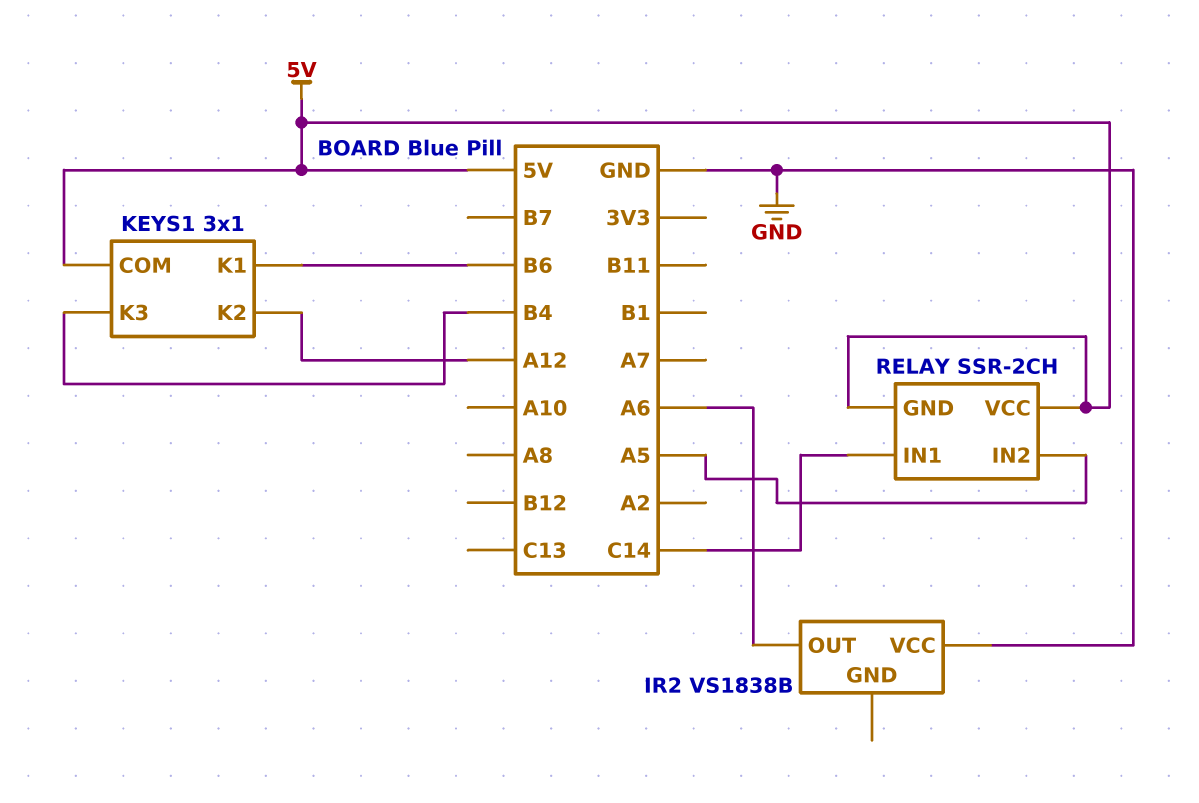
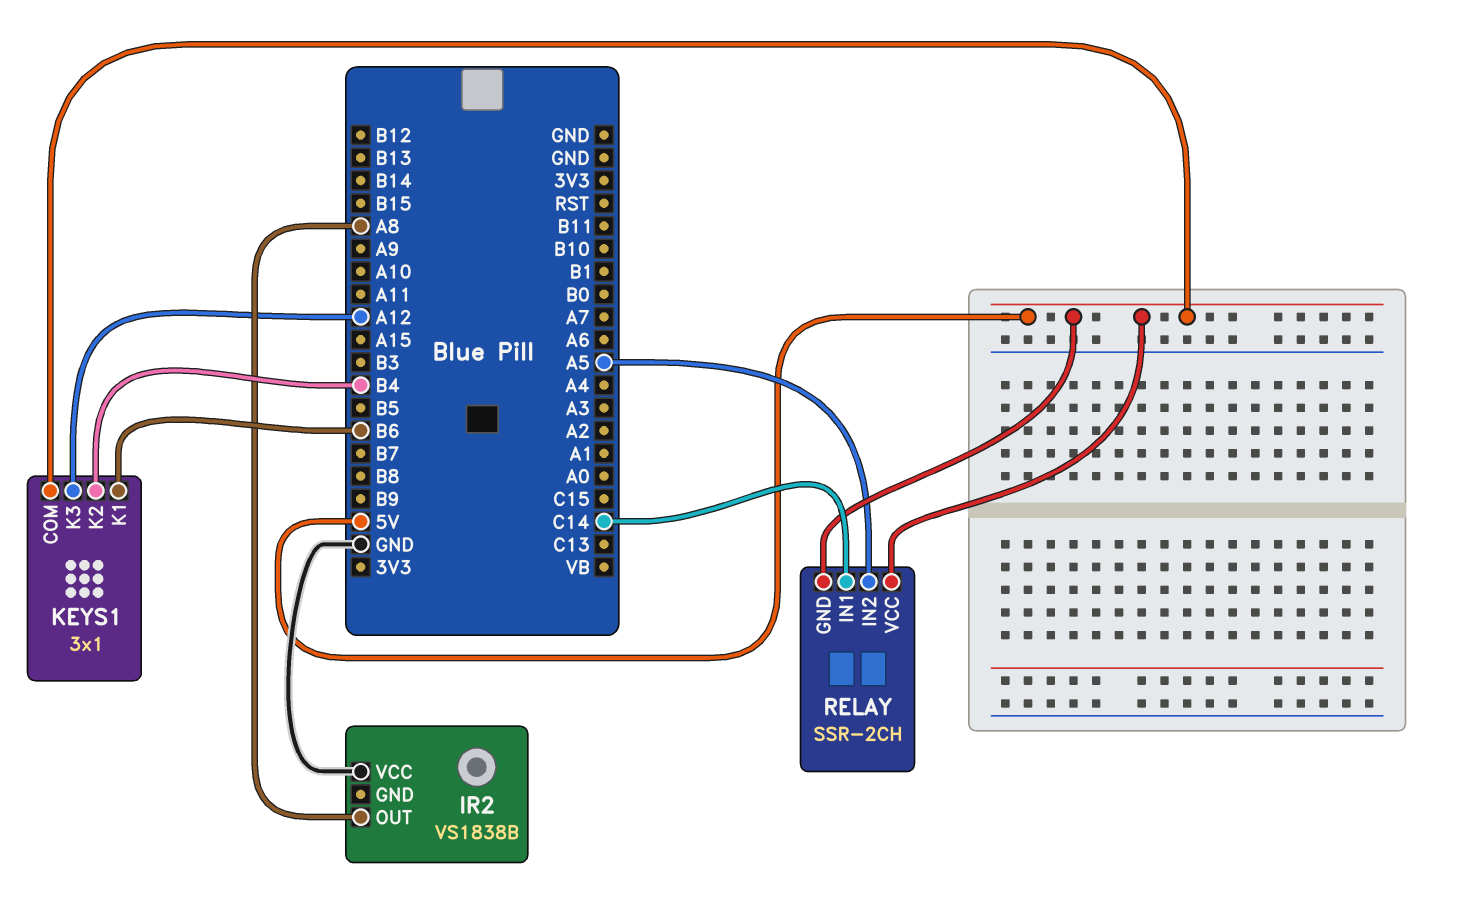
IR2 pin OUT: A6 -> A8
KEYS1 pin K2: A12 -> B4
KEYS1 pin K3: B4 -> A12

